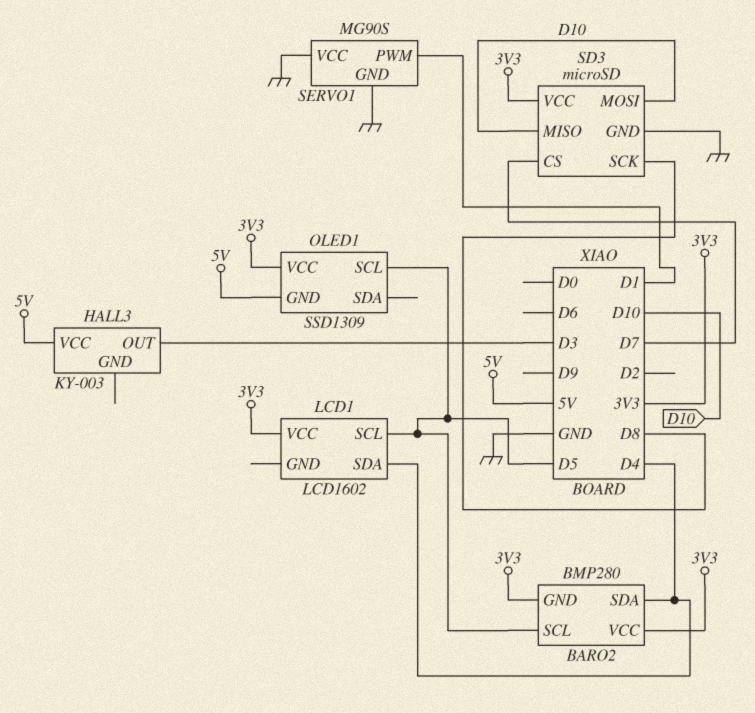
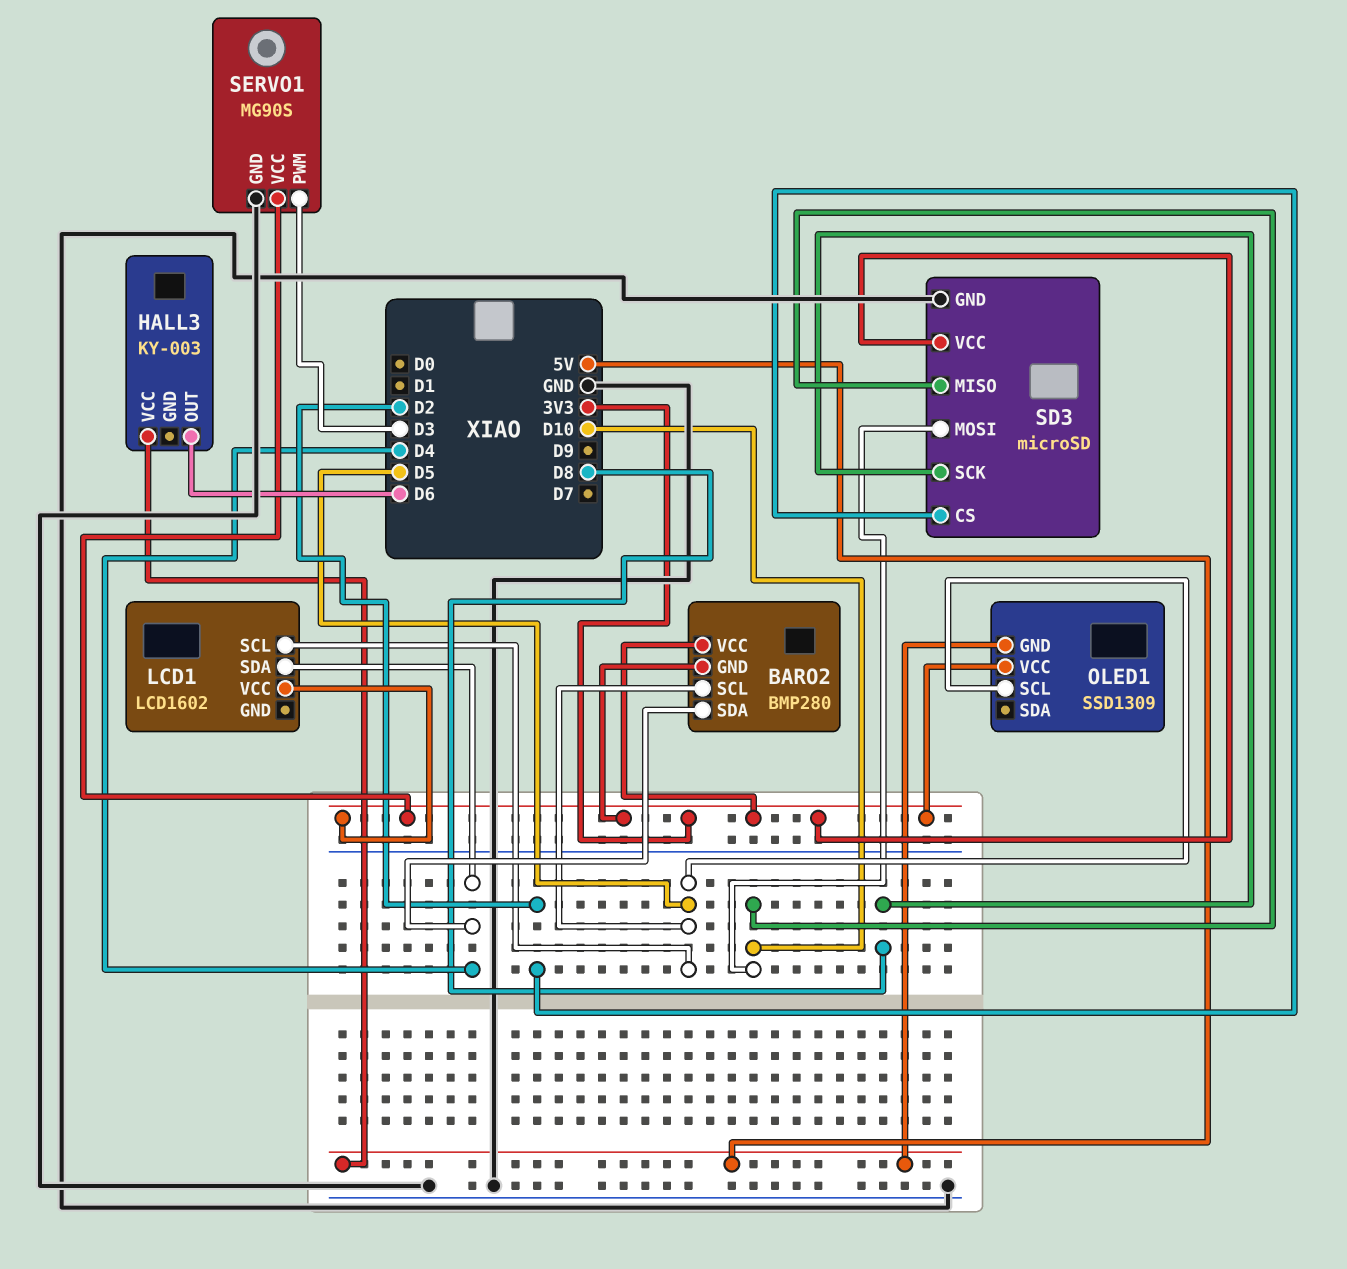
HALL3 pin OUT: D3 -> D6
SD3 pin CS: D7 -> D2
SERVO1 pin PWM: D1 -> D3
SERVO1 pin VCC: GND -> 3V3

